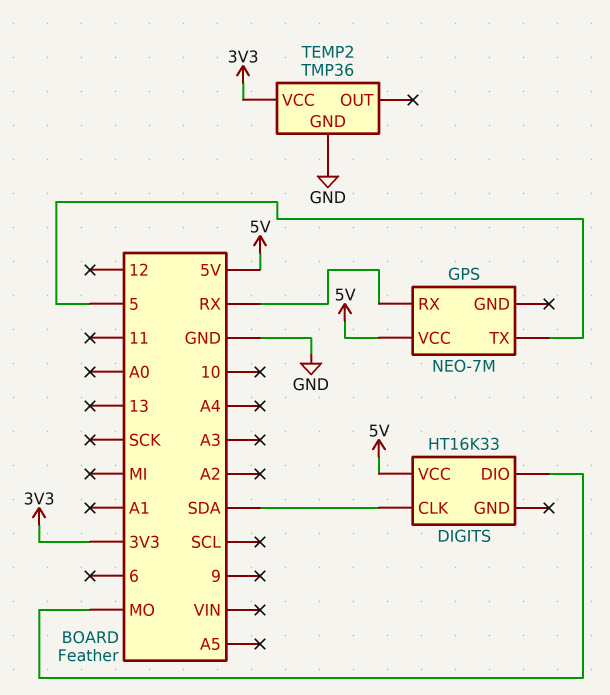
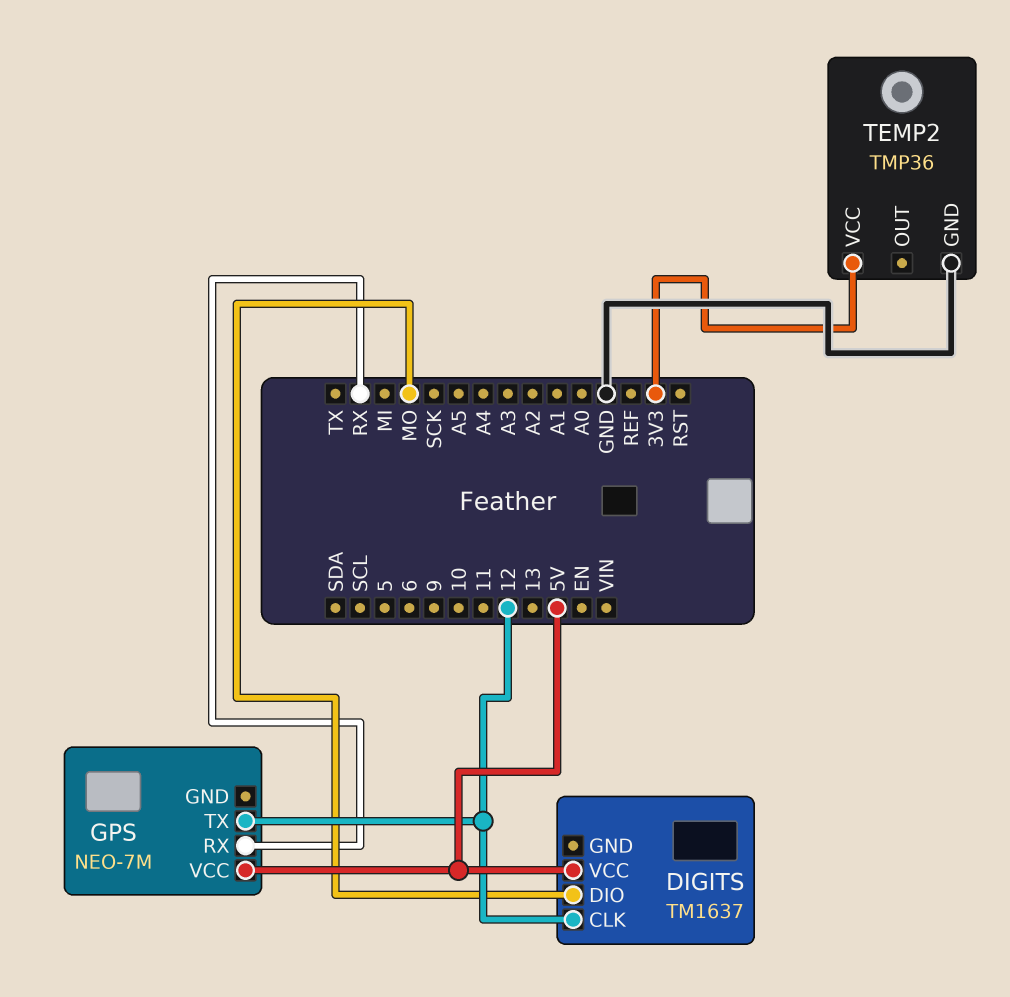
DIGITS: HT16K33 -> TM1637
DIGITS pin CLK: SDA -> 12
GPS pin TX: 5 -> 12

